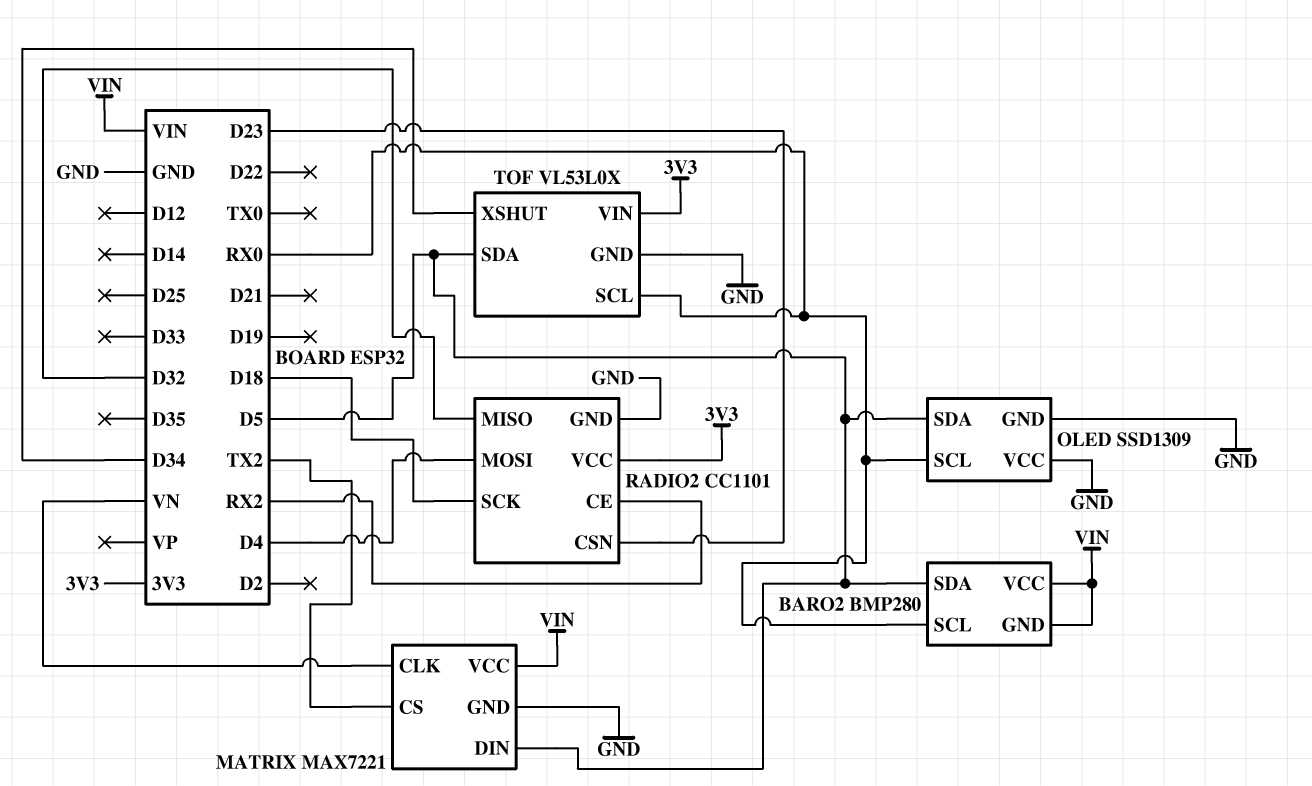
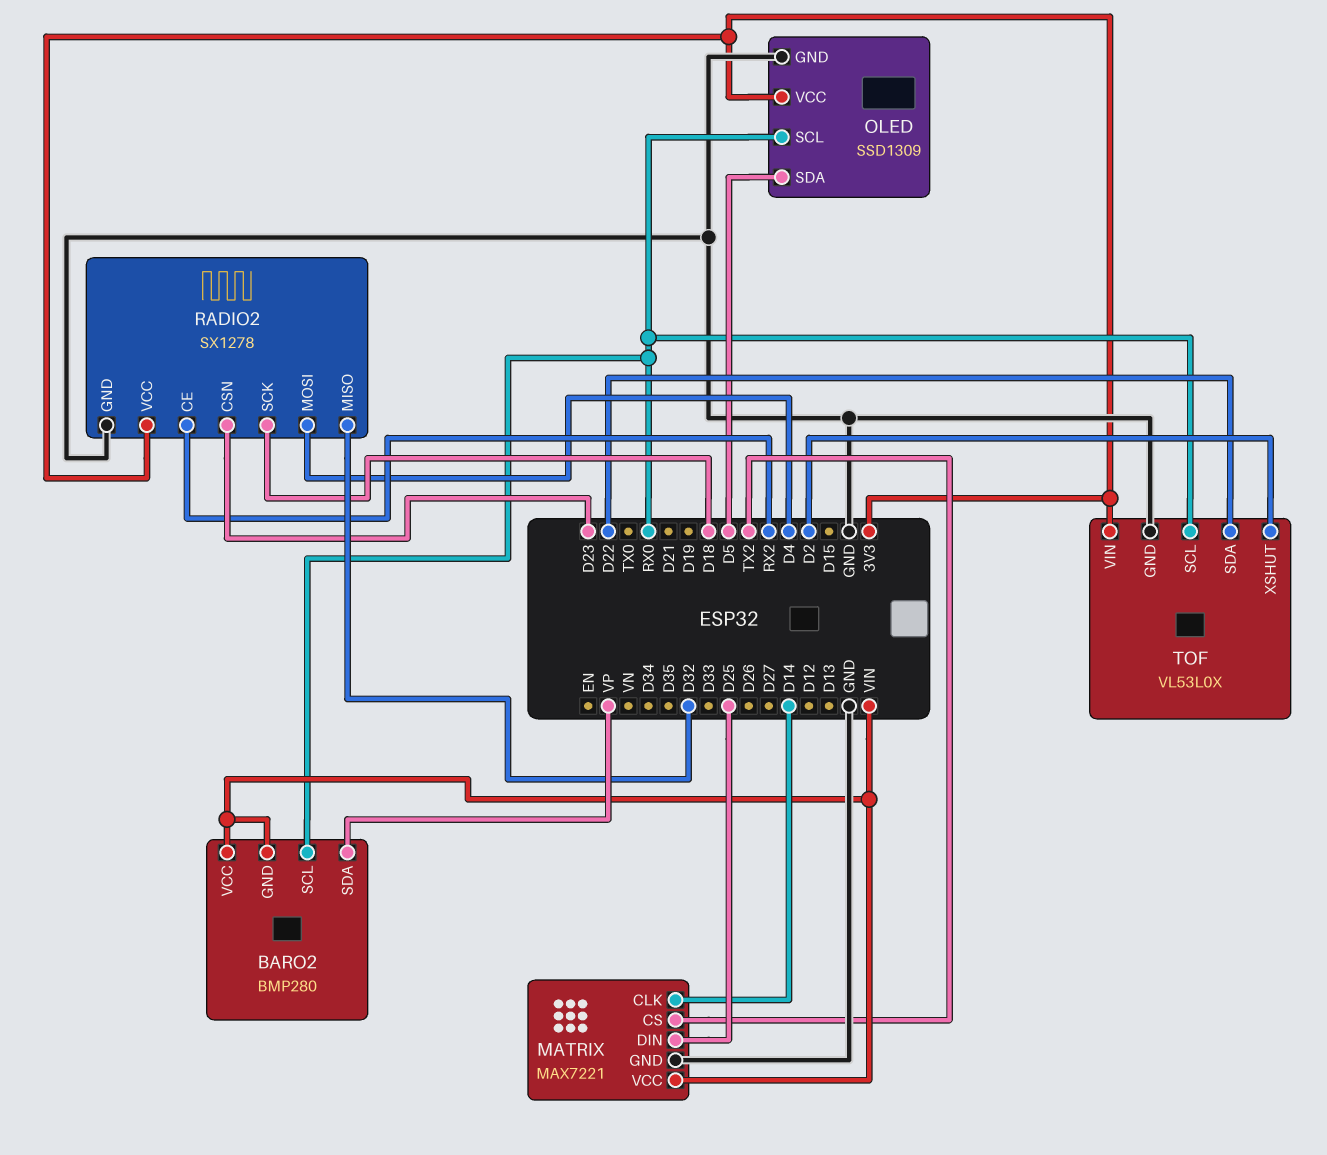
BARO2 pin SDA: D5 -> VP
MATRIX pin CLK: VN -> D14
MATRIX pin DIN: D5 -> D25
OLED pin VCC: GND -> 3V3
RADIO2: CC1101 -> SX1278
TOF pin SDA: D5 -> D22
TOF pin XSHUT: D34 -> D2

